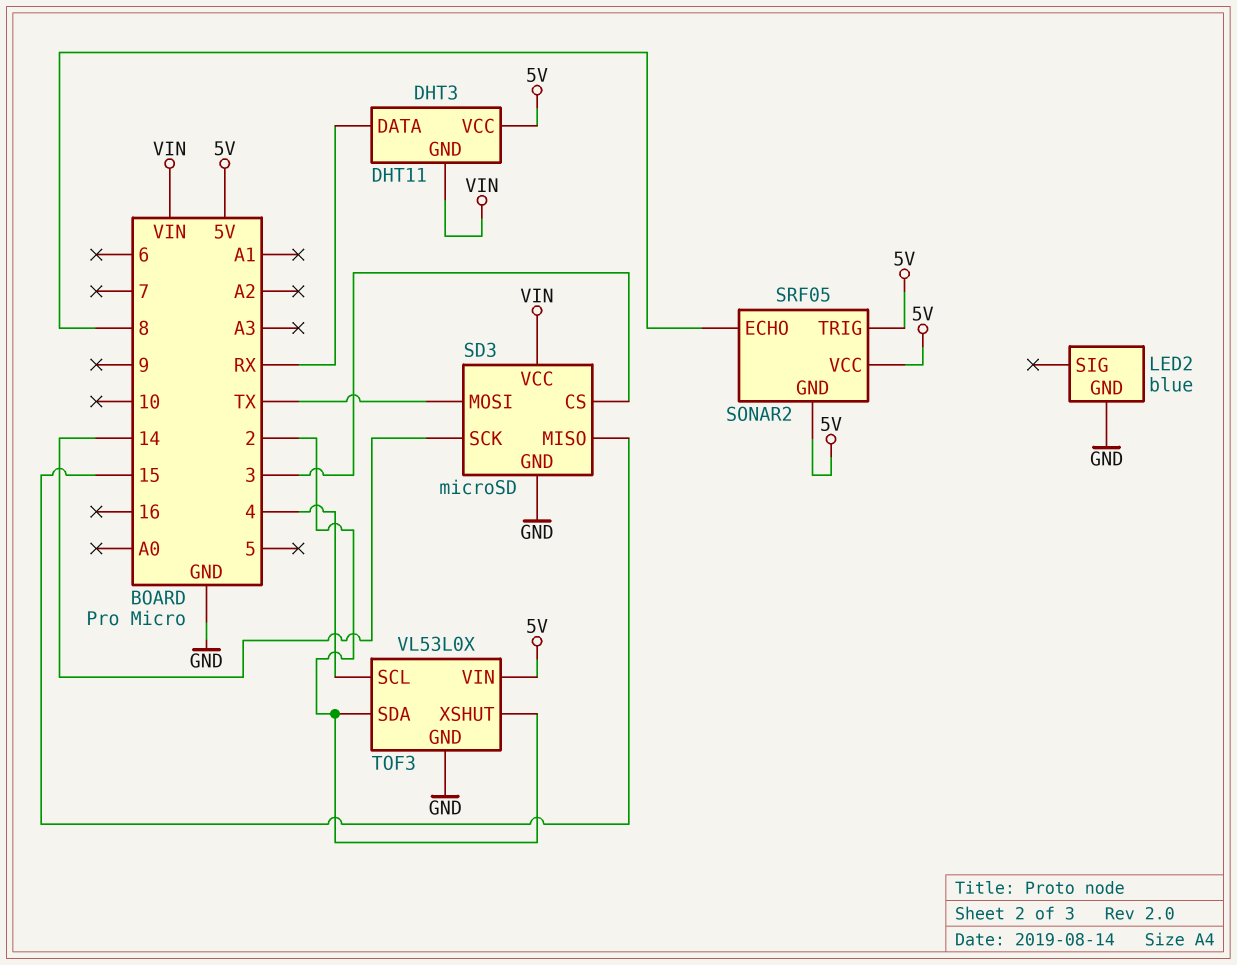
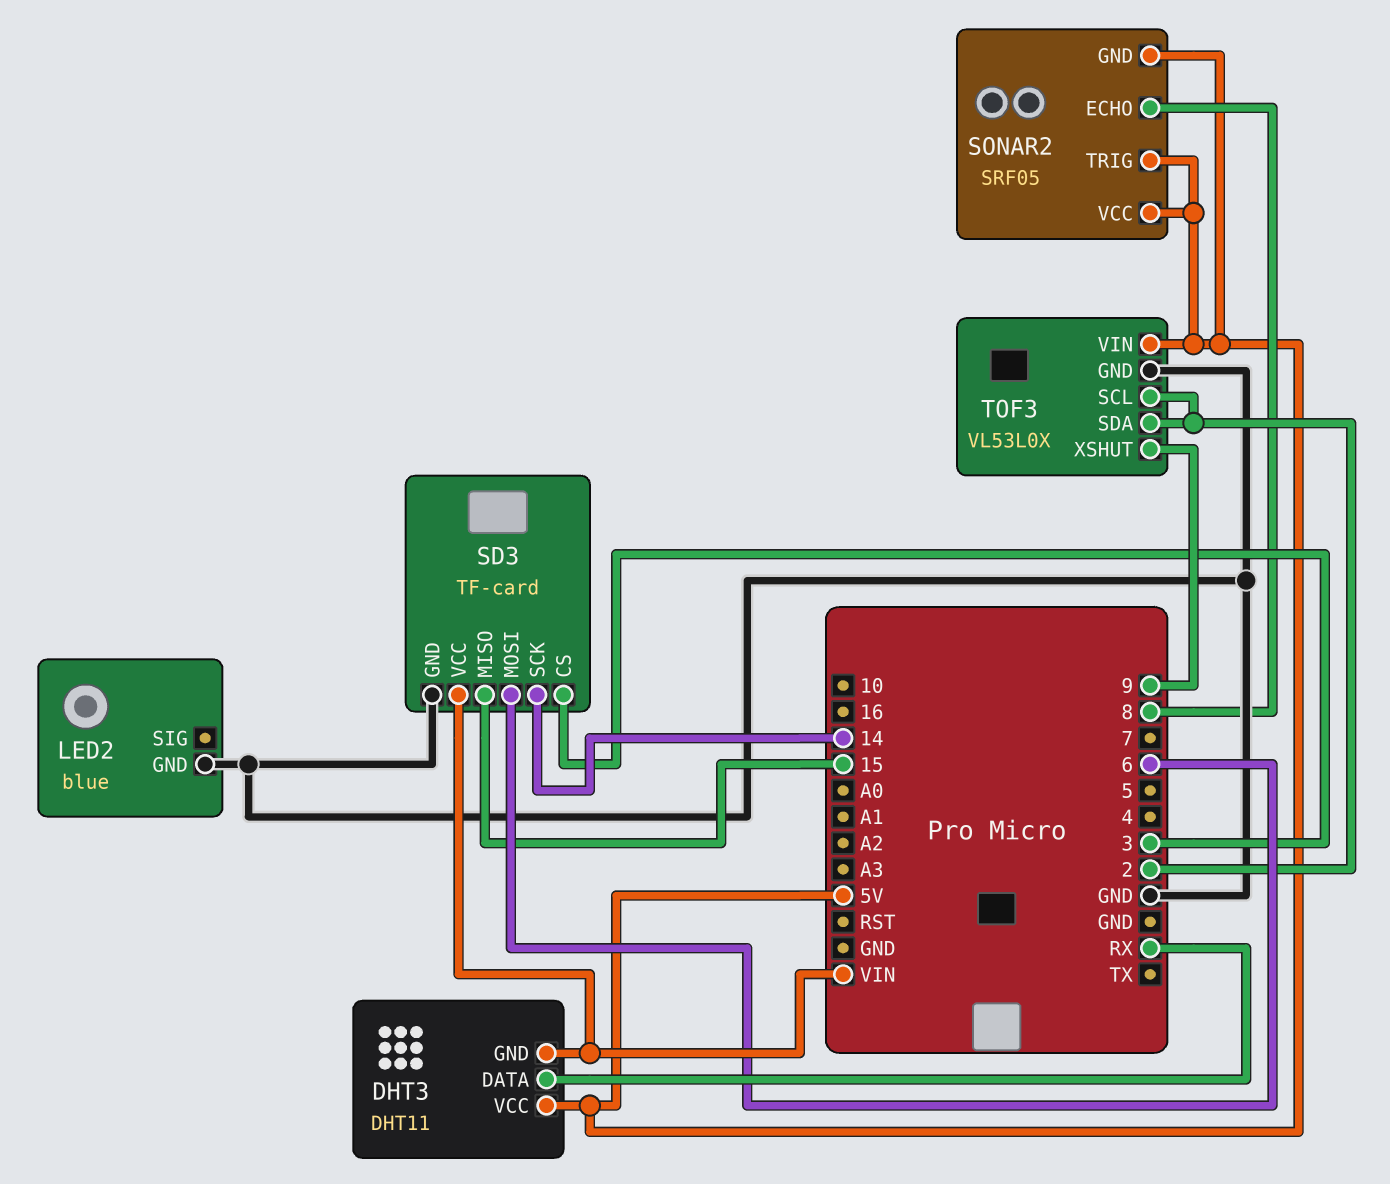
SD3: microSD -> TF-card
SD3 pin MOSI: TX -> 6
TOF3 pin SCL: 4 -> 2
TOF3 pin XSHUT: 2 -> 9

